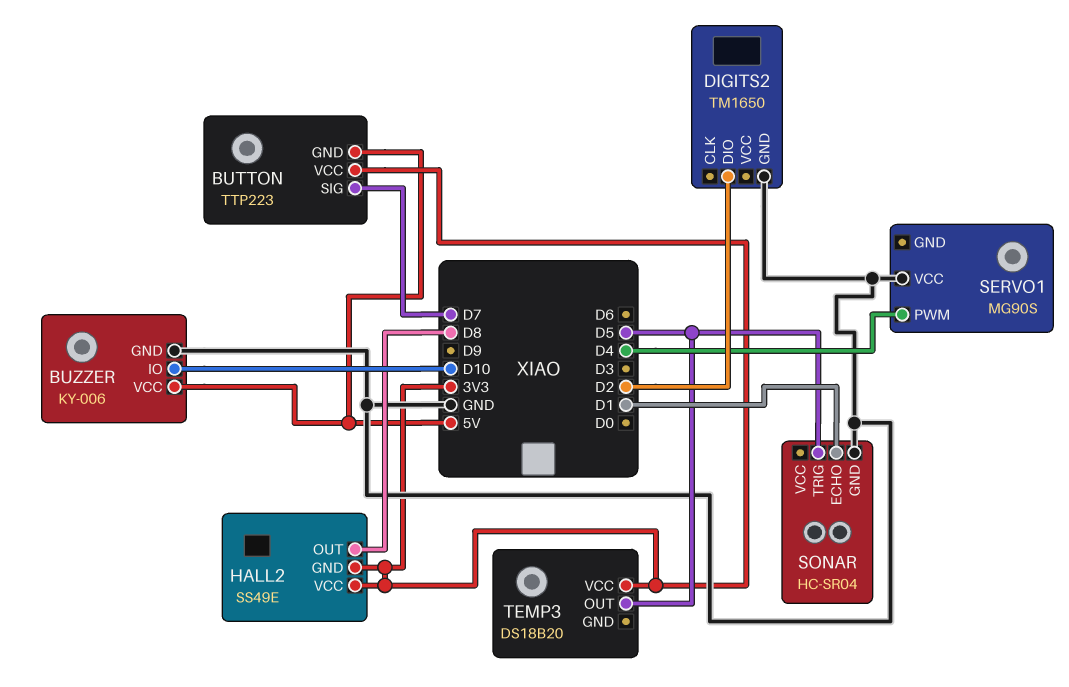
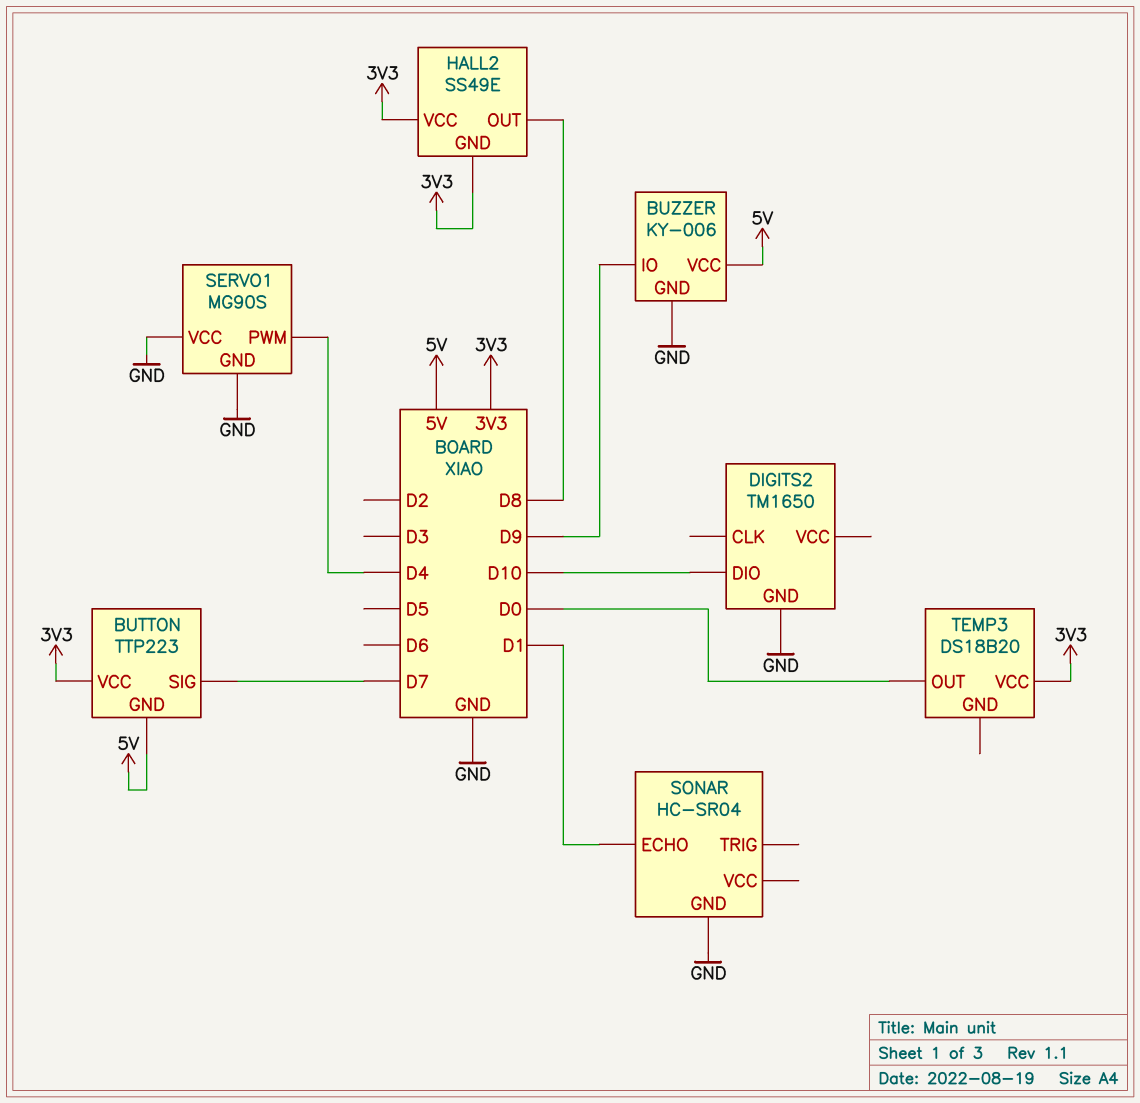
BUZZER pin IO: D10 -> D9
DIGITS2 pin DIO: D2 -> D10
SERVO1 pin GND: none -> GND
SONAR pin TRIG: D5 -> none
TEMP3 pin OUT: D5 -> D0

